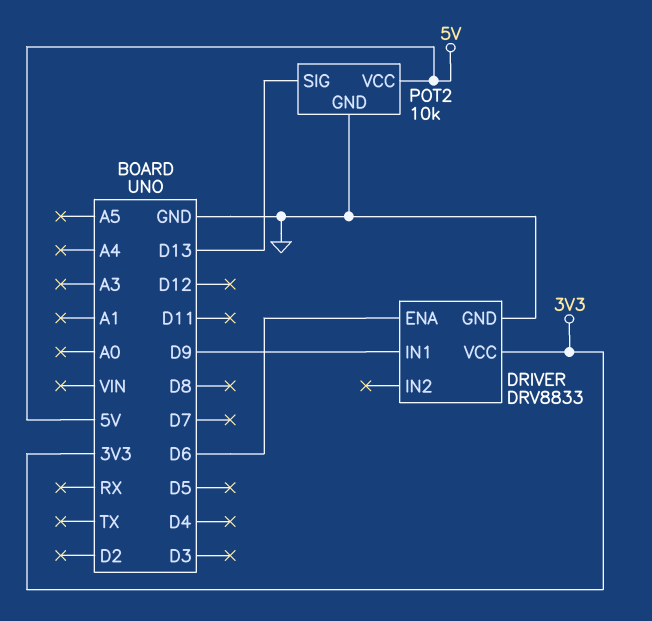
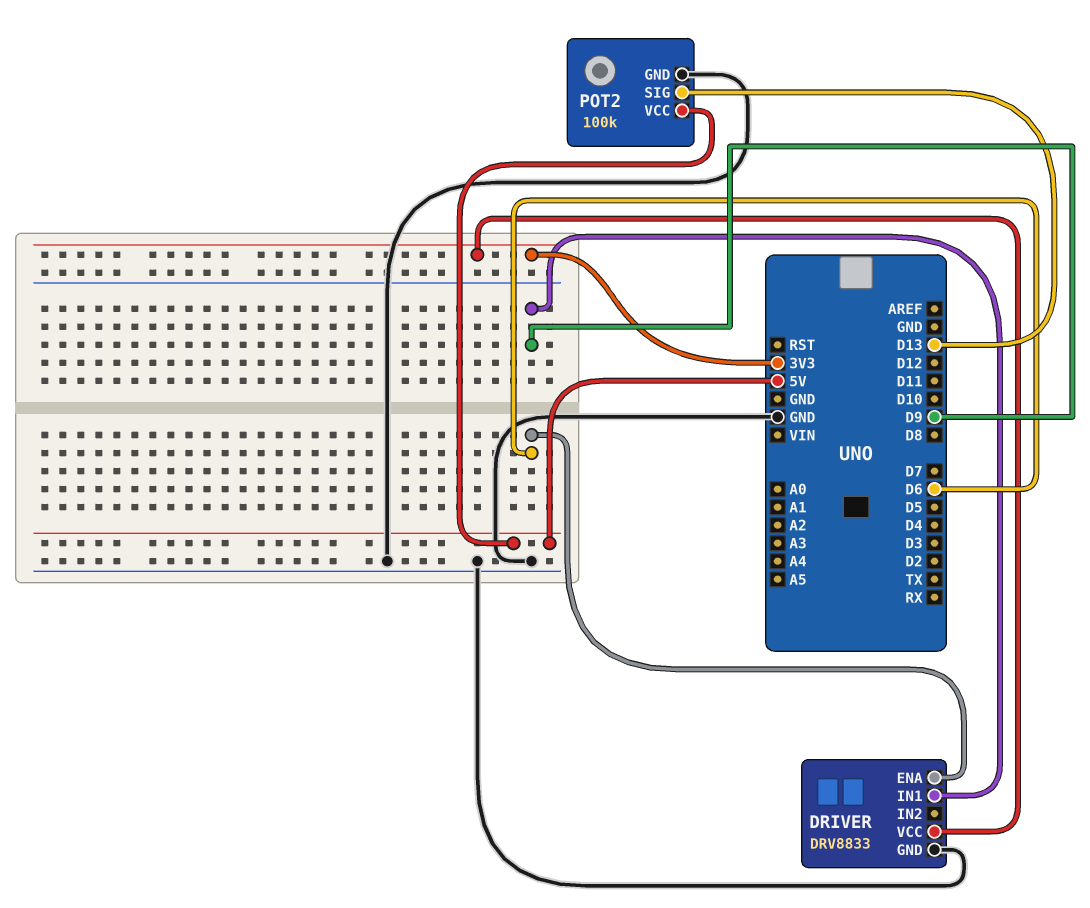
POT2: 10k -> 100k

